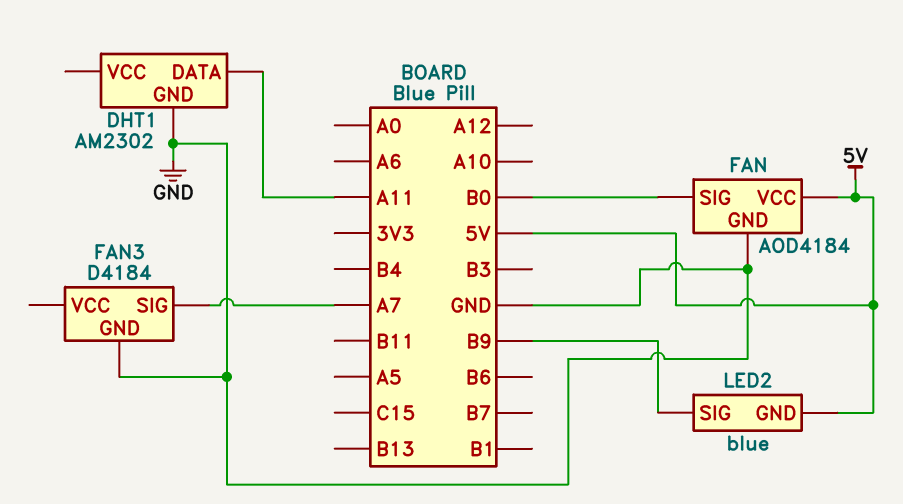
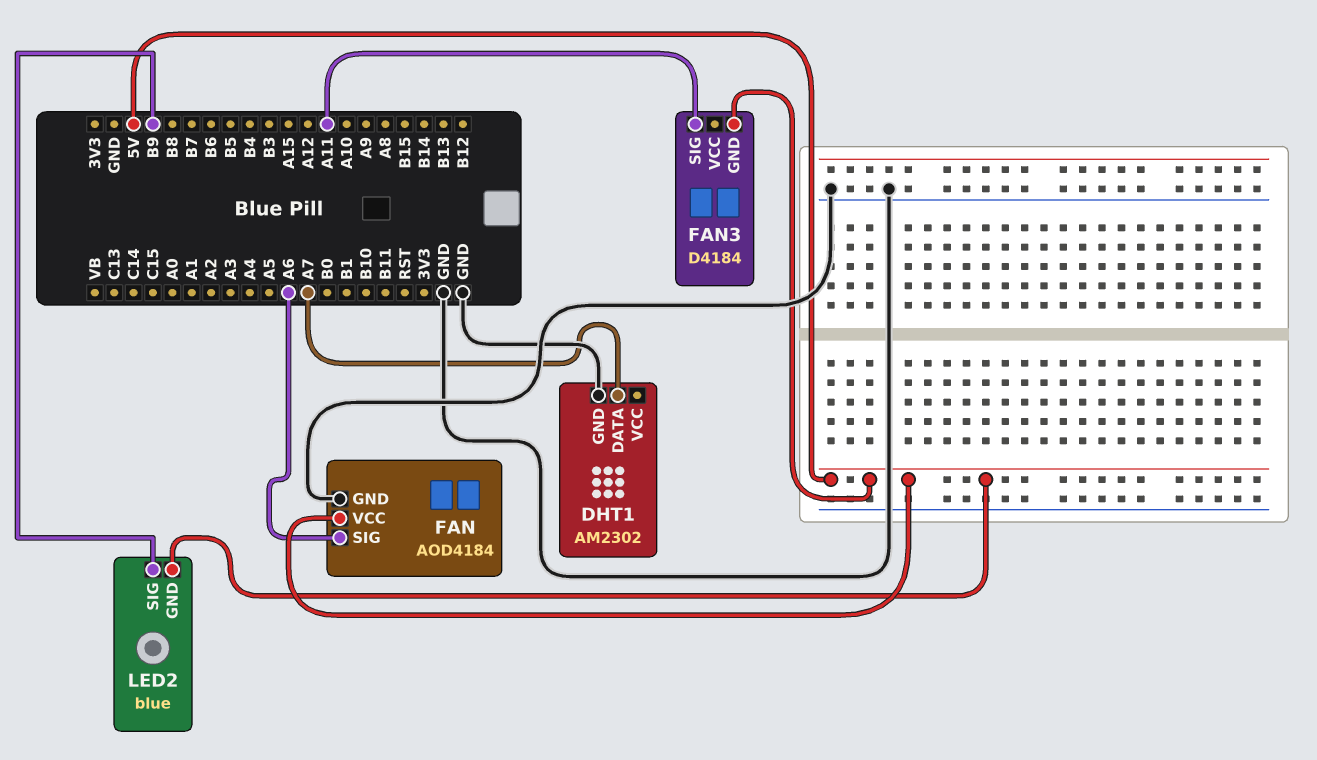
DHT1 pin DATA: A11 -> A7
FAN pin SIG: B0 -> A6
FAN3 pin GND: GND -> 5V
FAN3 pin SIG: A7 -> A11

